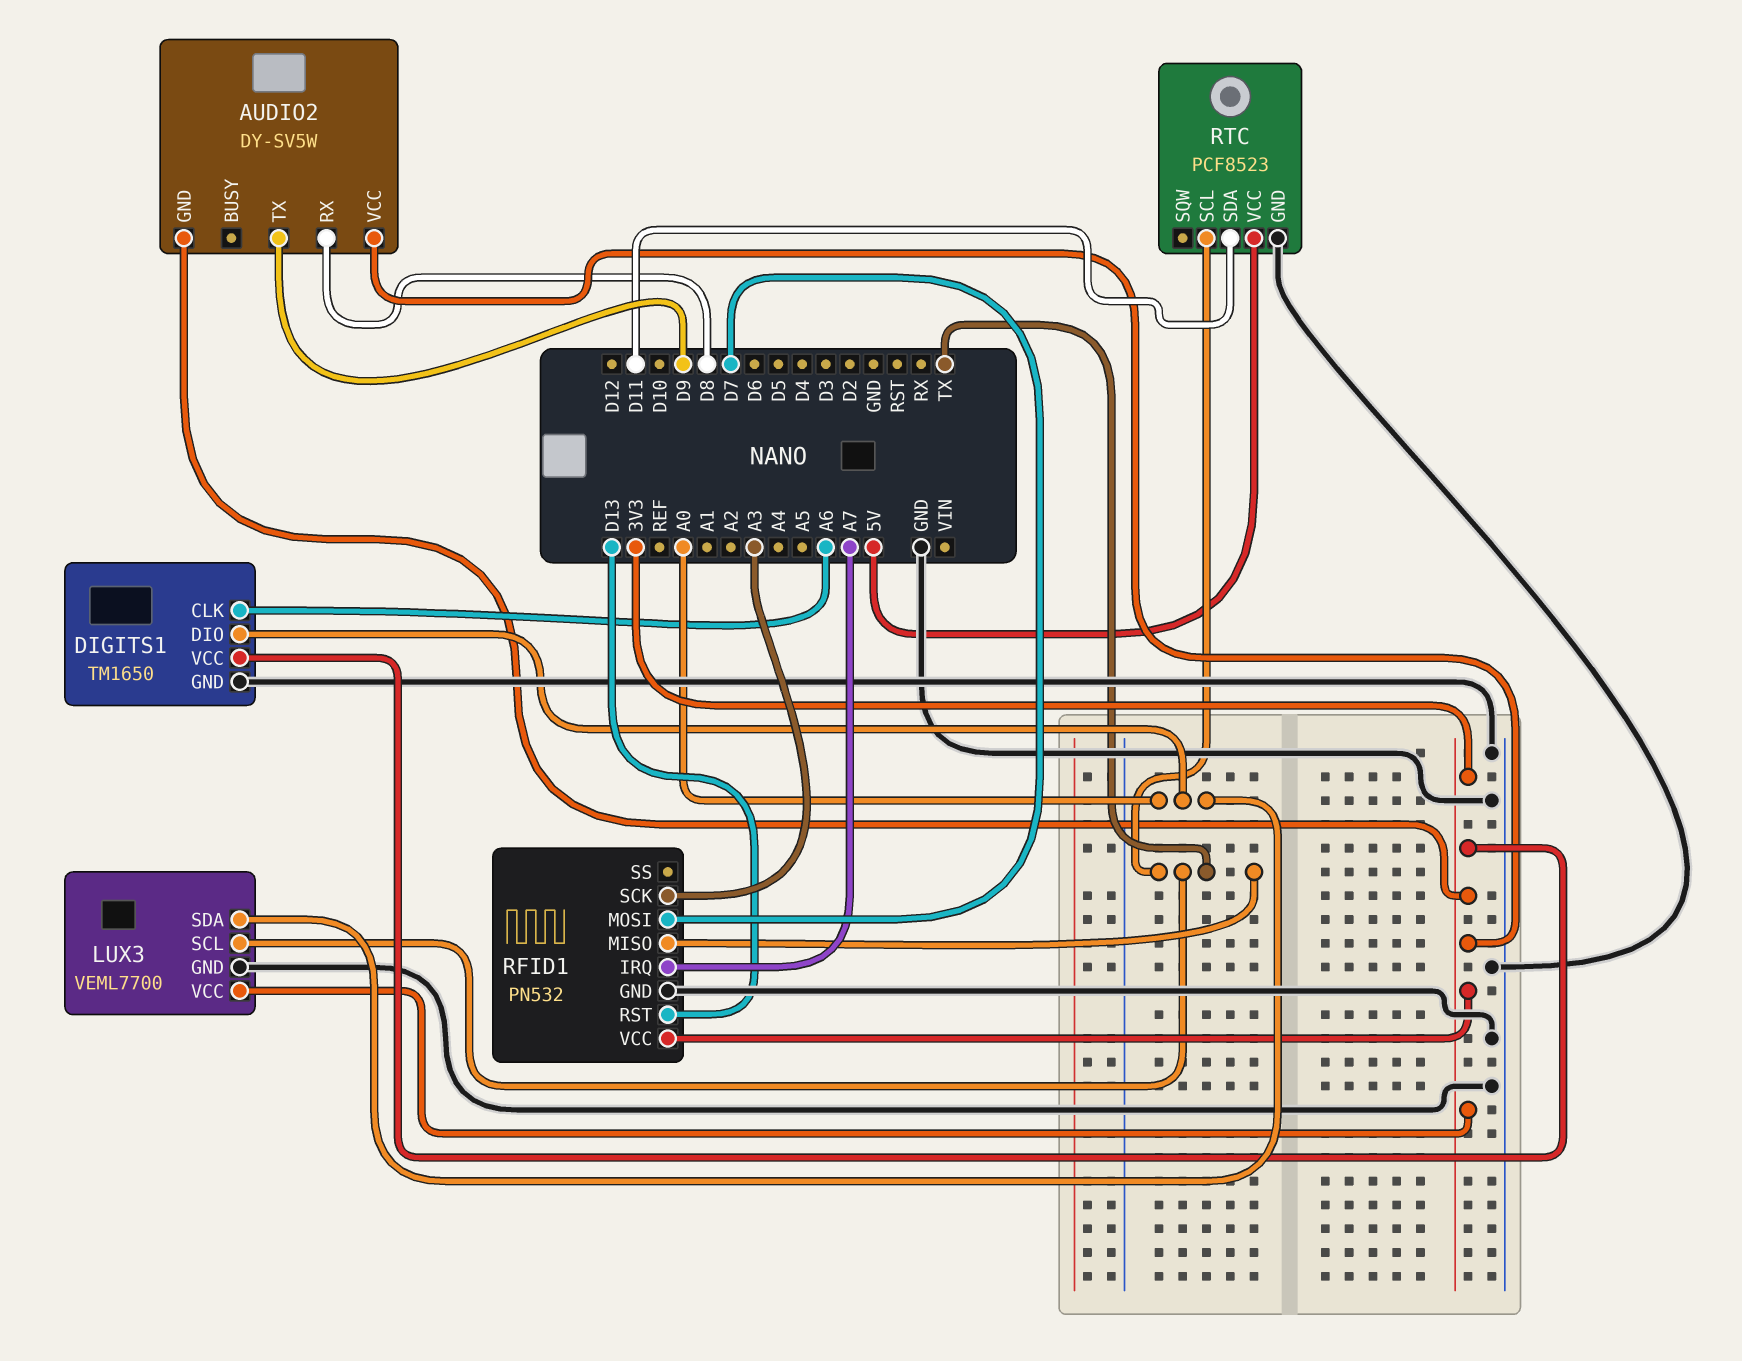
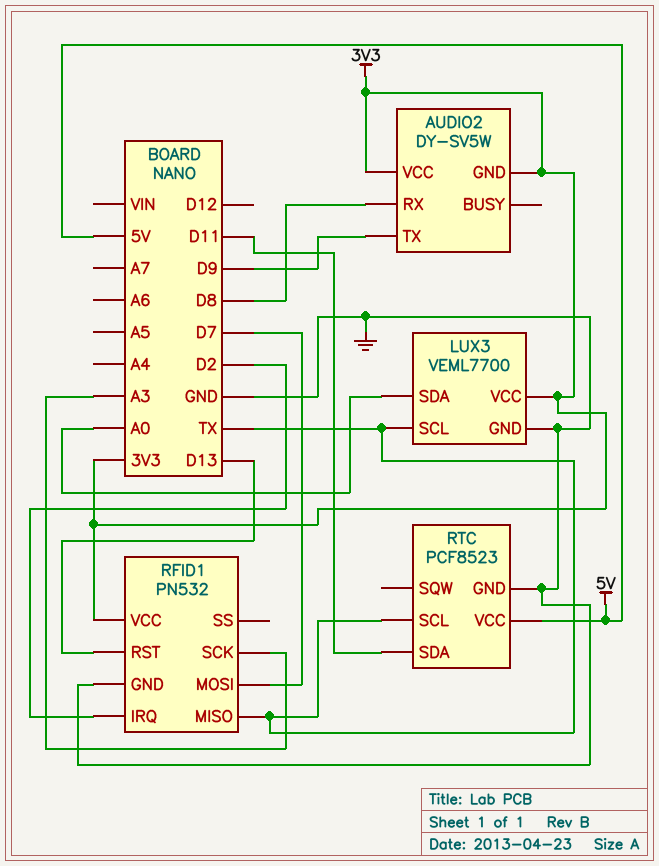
DIGITS1: TM1650 -> none
DIGITS1 pin CLK: A6 -> none
DIGITS1 pin DIO: A0 -> none
DIGITS1 pin GND: GND -> none
DIGITS1 pin VCC: 3V3 -> none
RFID1 pin IRQ: A7 -> D2

